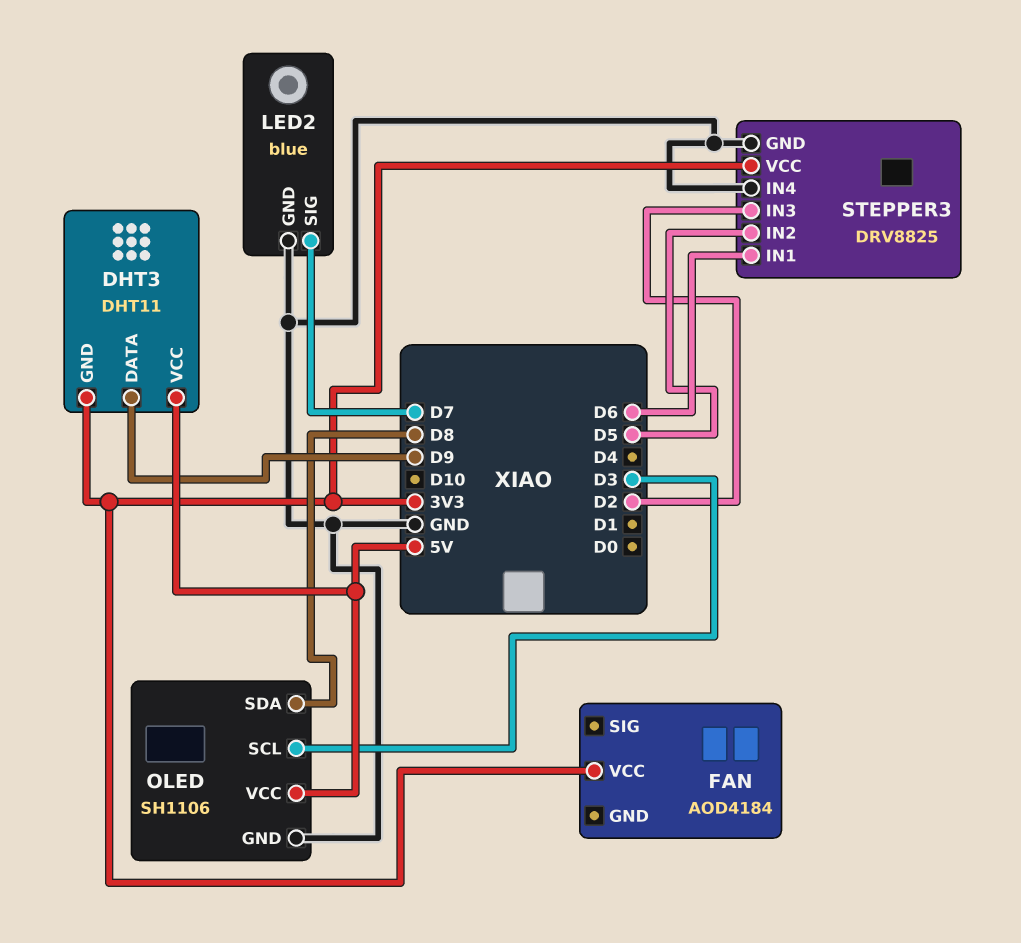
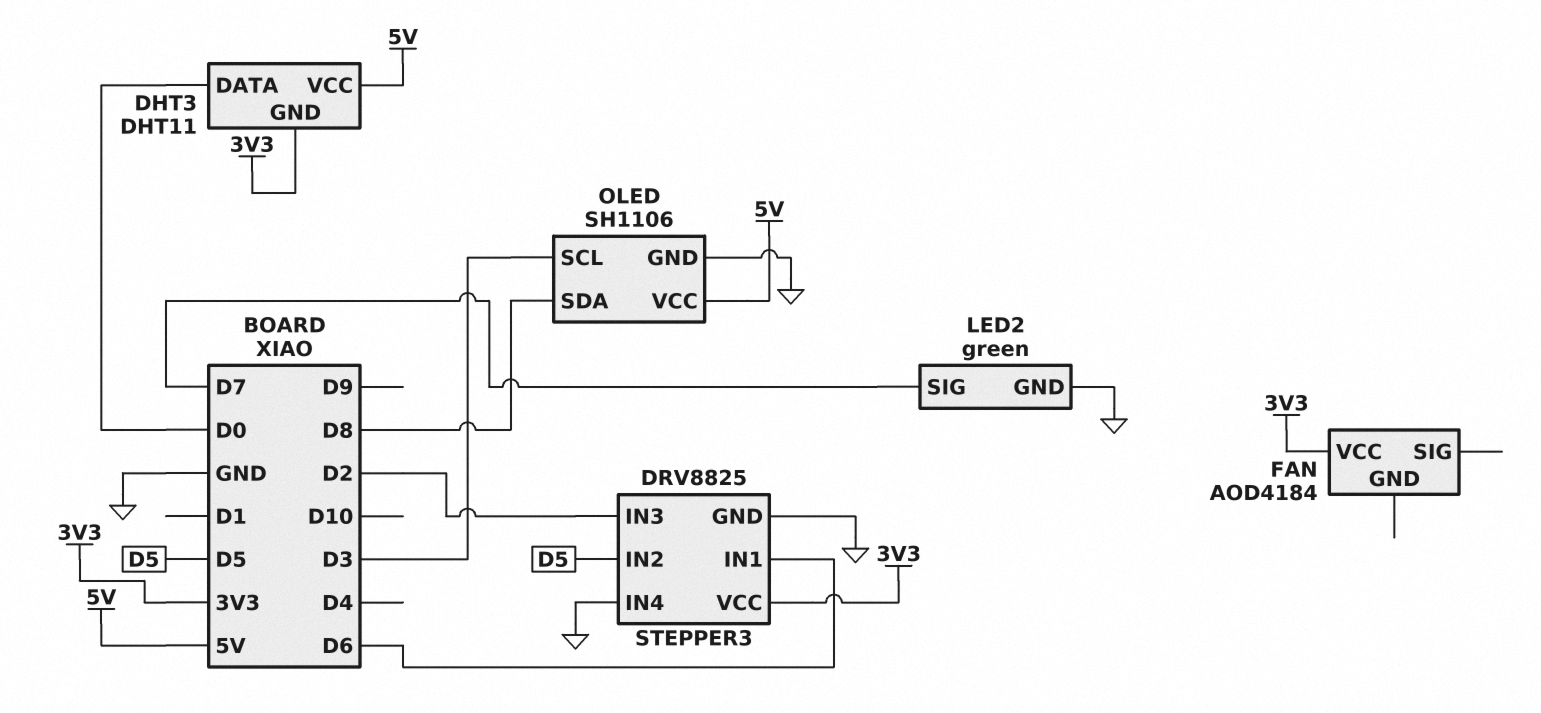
DHT3 pin DATA: D9 -> D0
LED2: blue -> green

